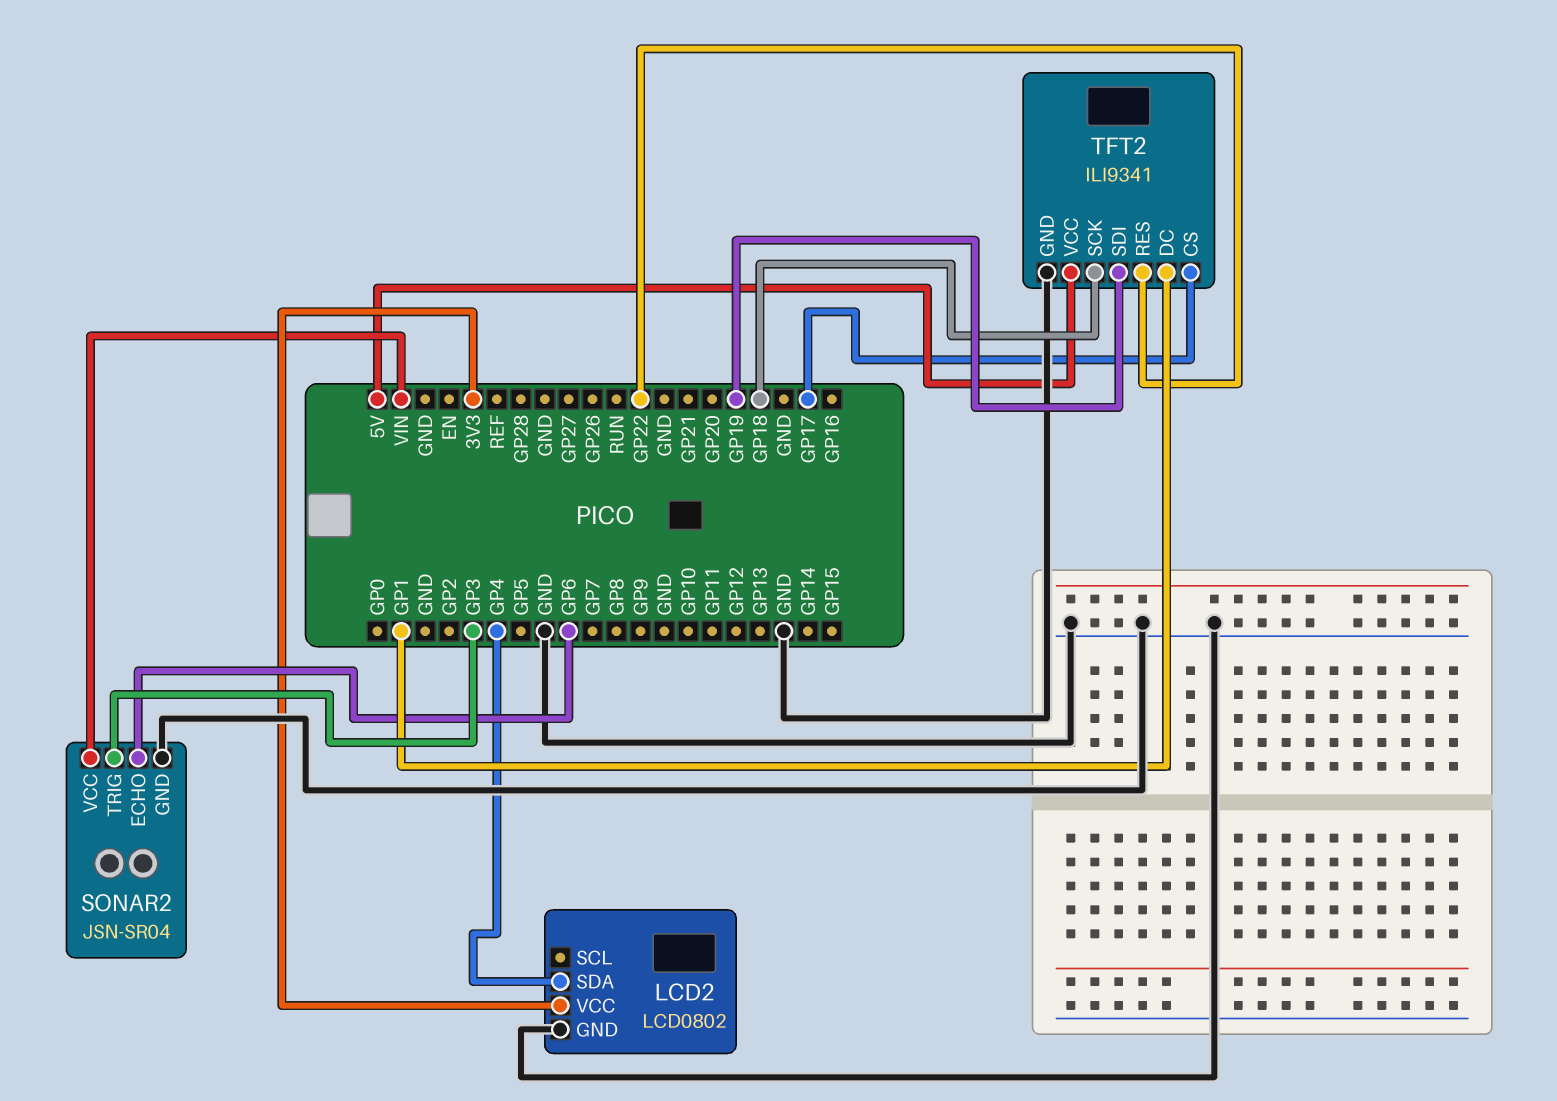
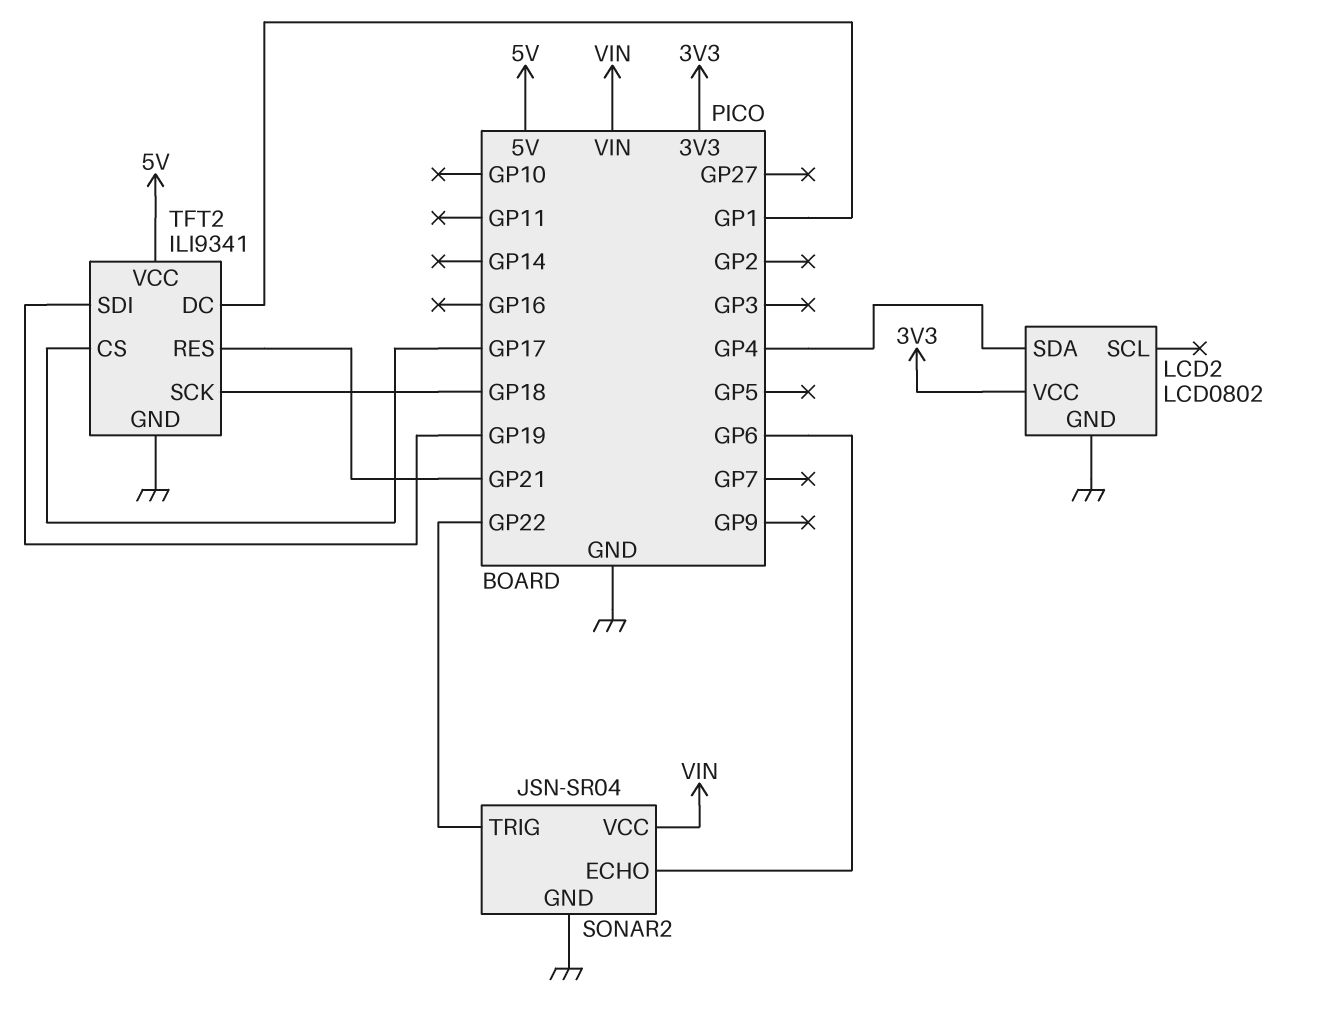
SONAR2 pin TRIG: GP3 -> GP22
TFT2 pin RES: GP22 -> GP21

